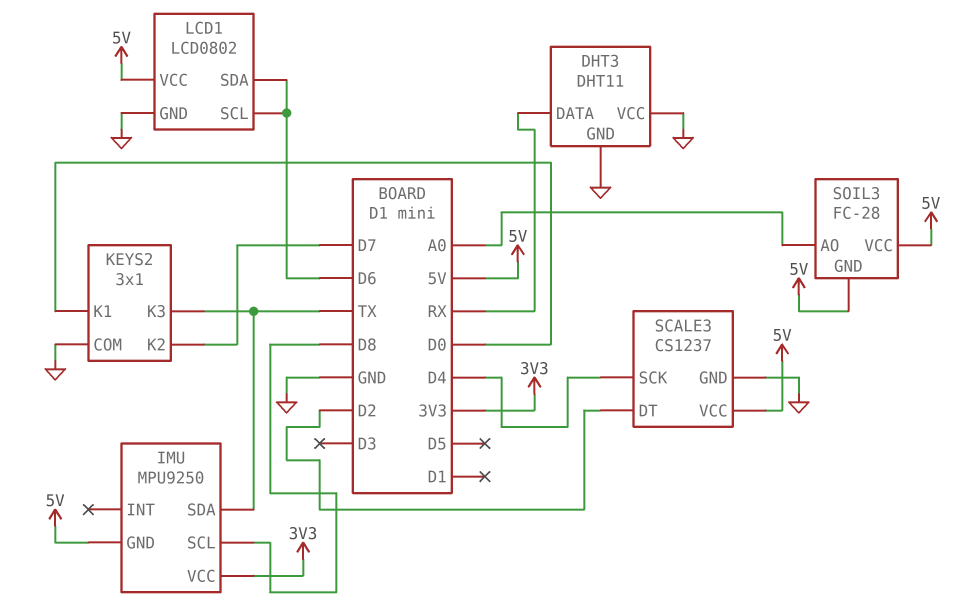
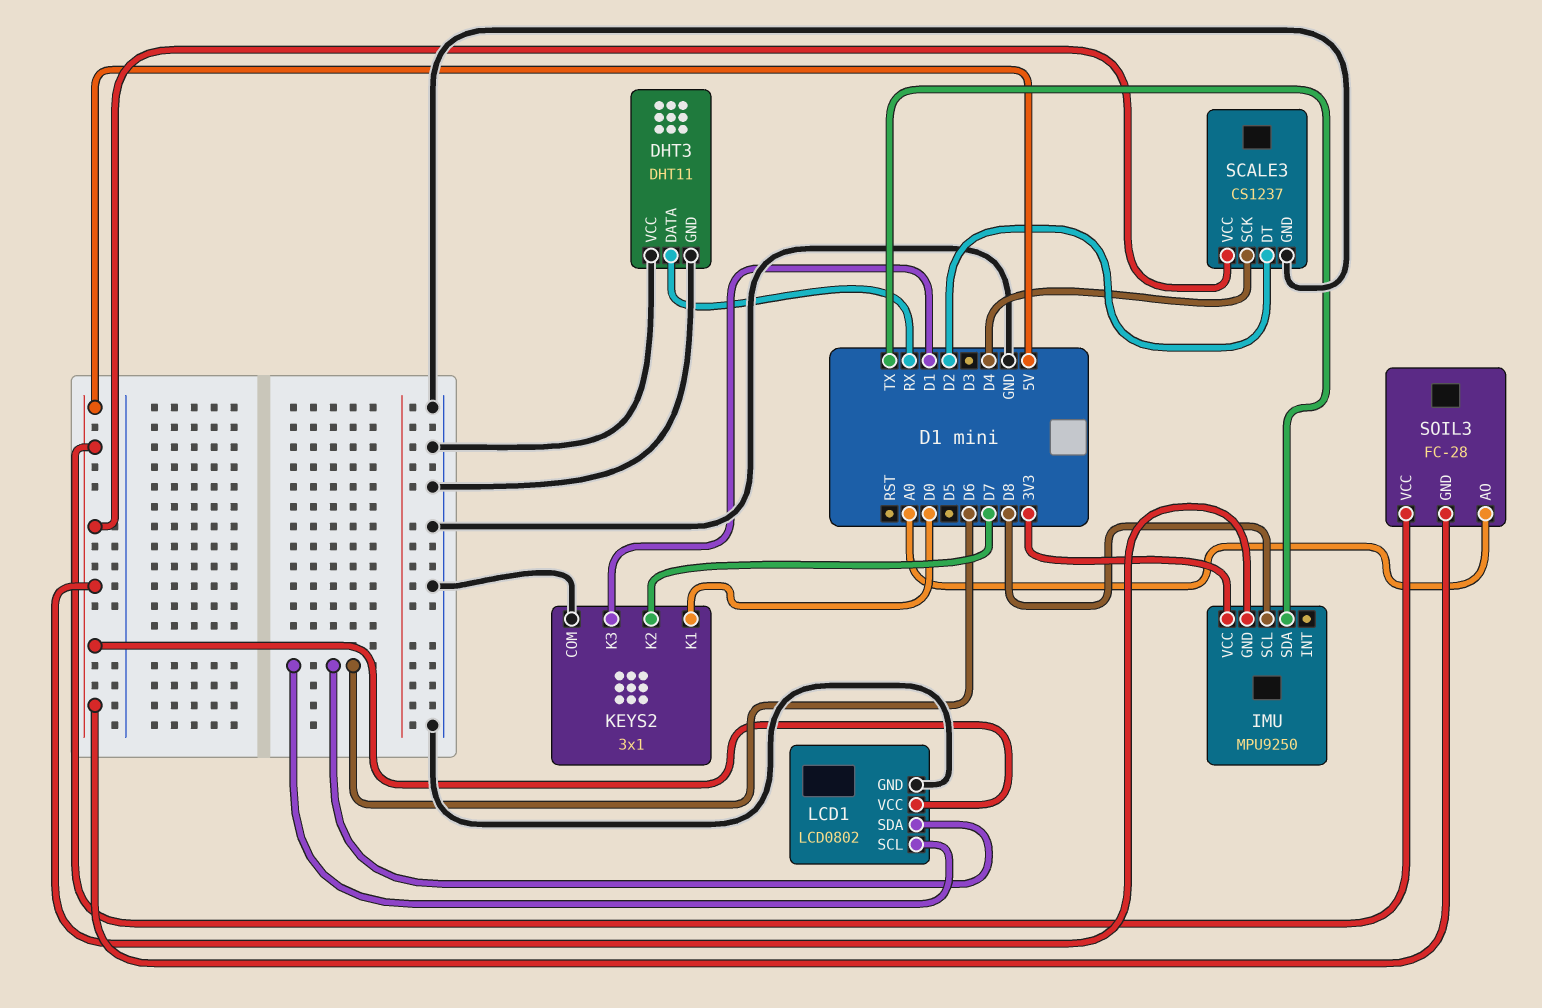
KEYS2 pin K3: TX -> D1

